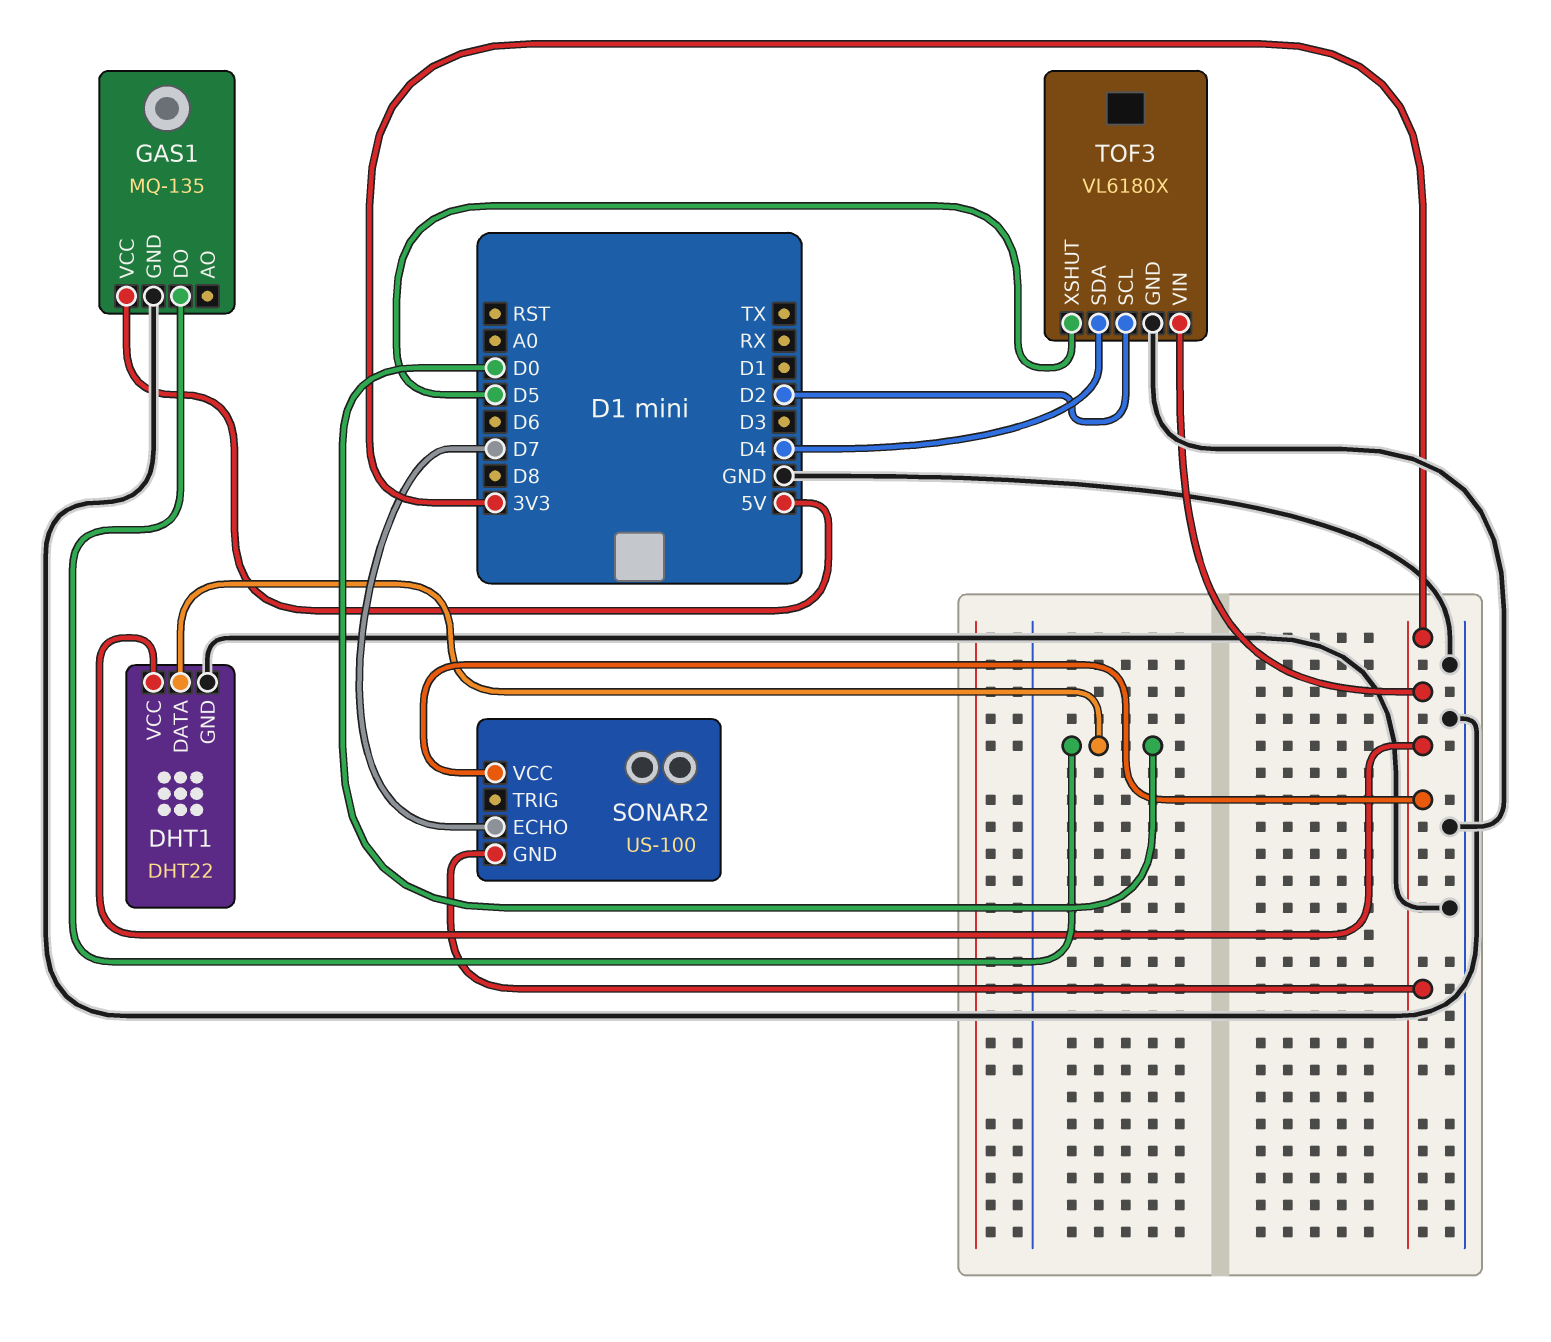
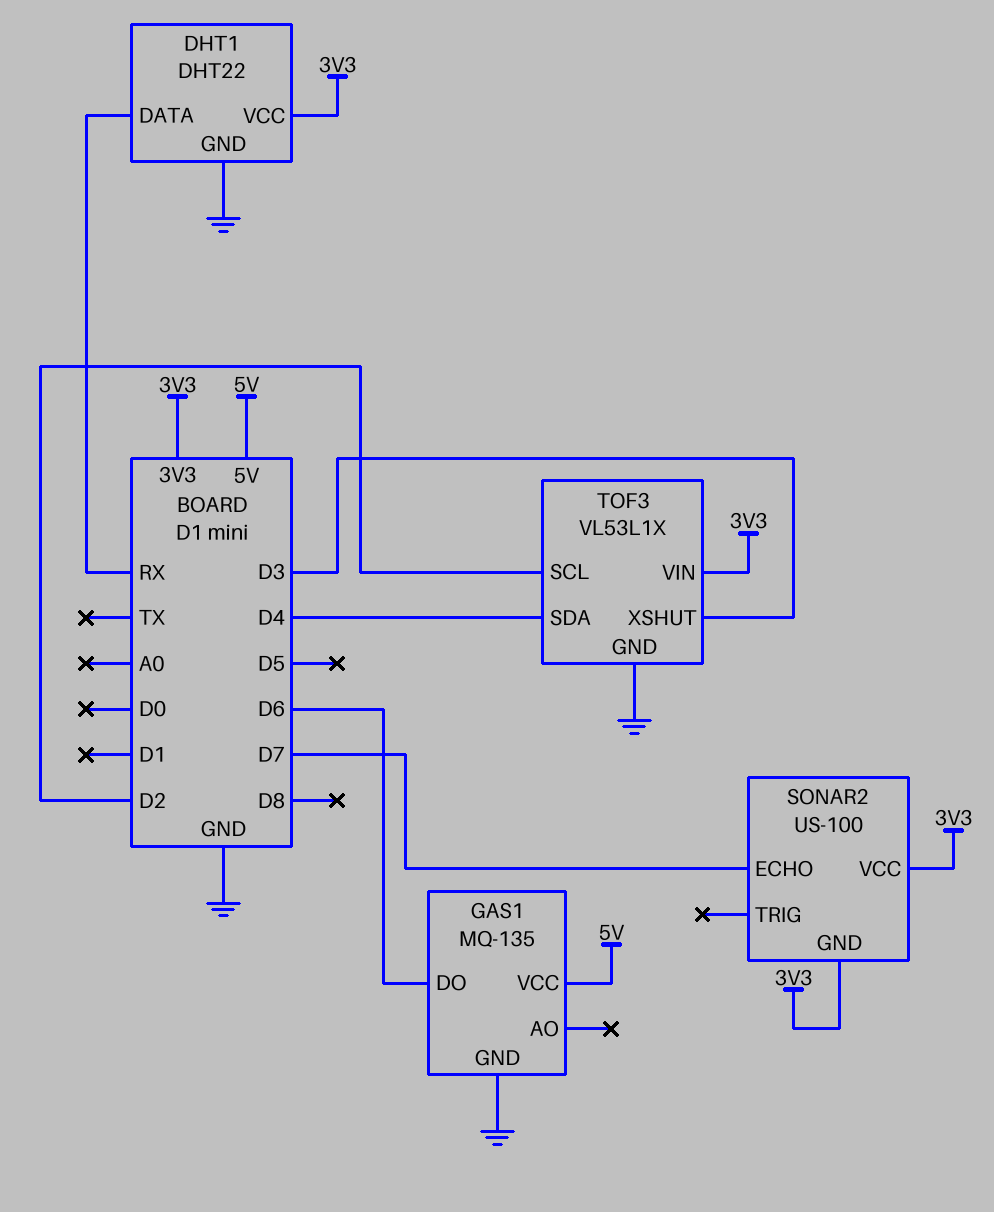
DHT1 pin DATA: D0 -> RX
GAS1 pin DO: D0 -> D6
TOF3: VL6180X -> VL53L1X
TOF3 pin XSHUT: D5 -> D3

